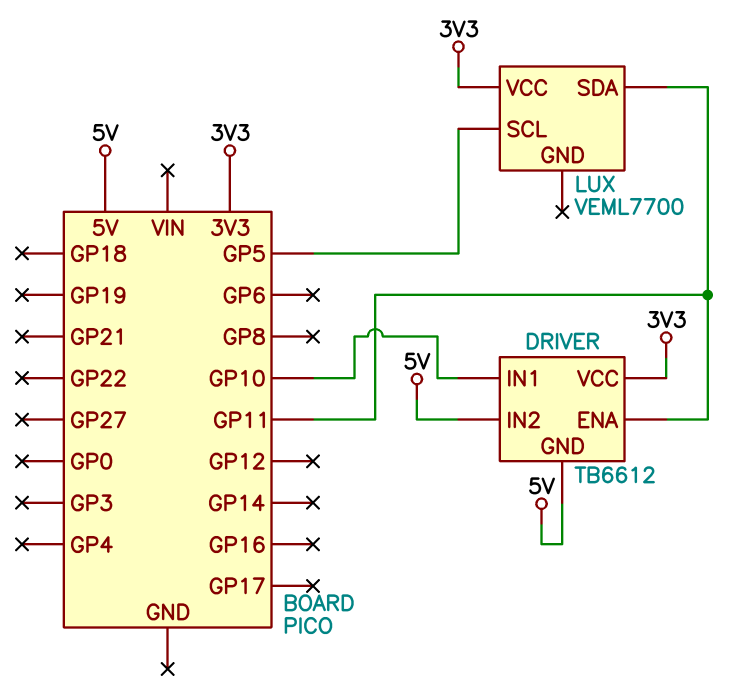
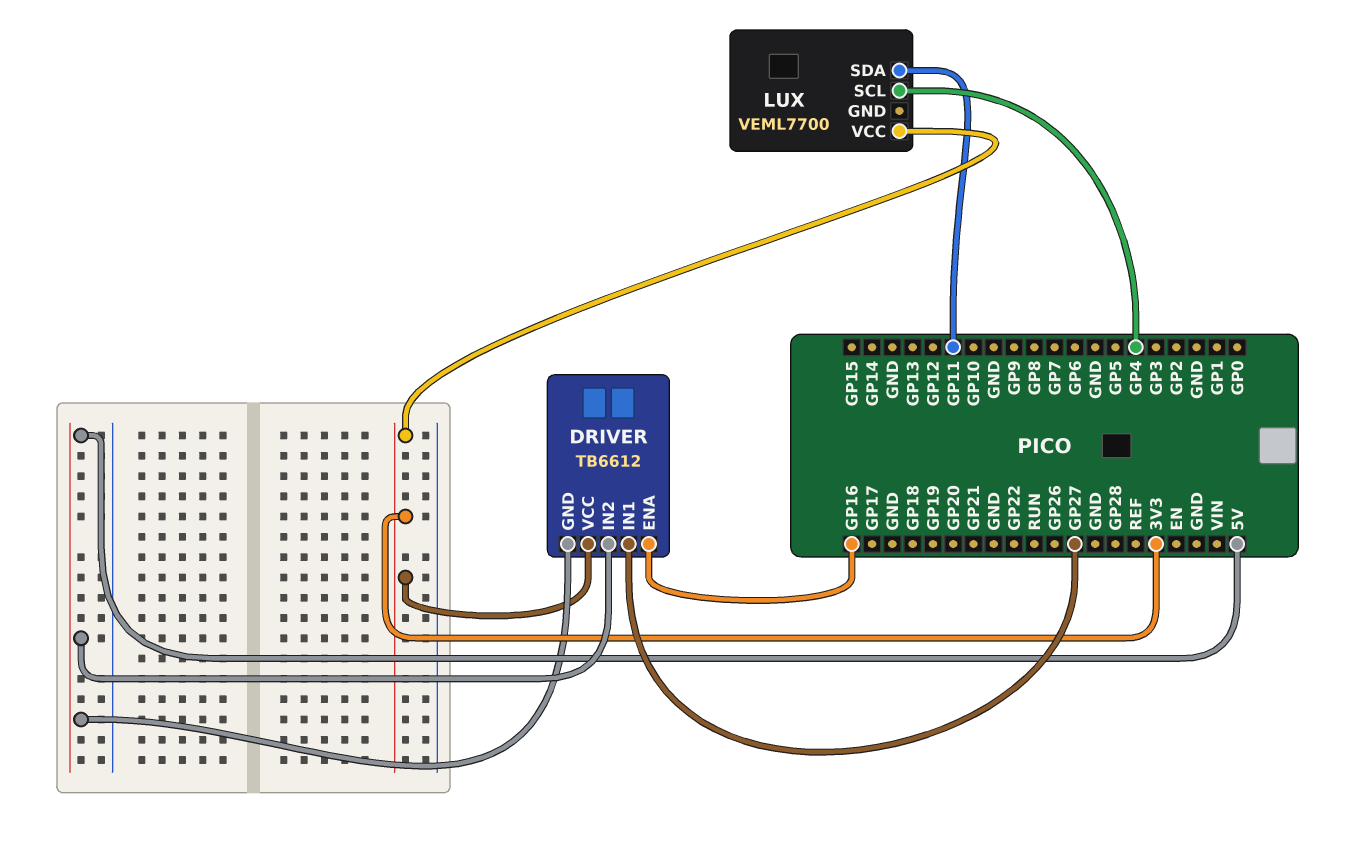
DRIVER pin ENA: GP11 -> GP16
DRIVER pin IN1: GP10 -> GP27
LUX pin SCL: GP5 -> GP4

